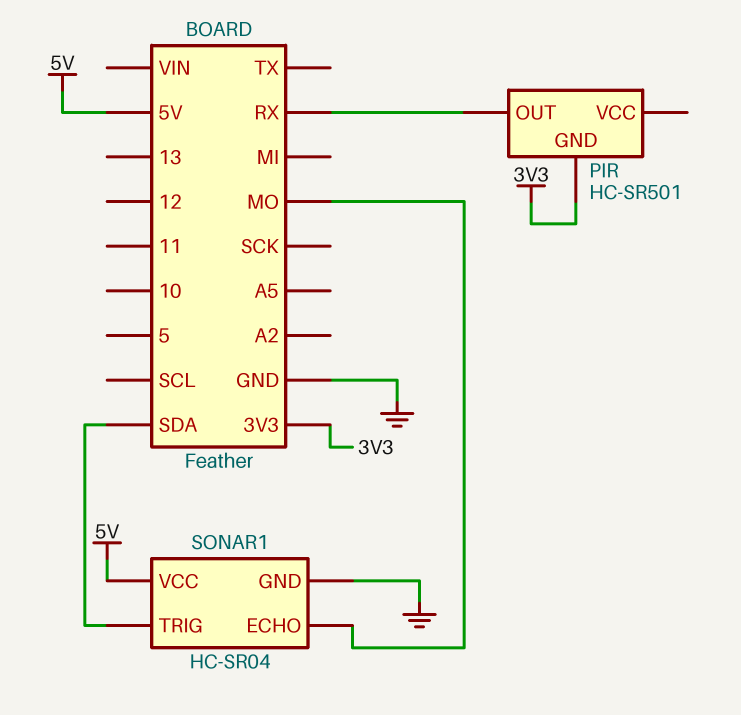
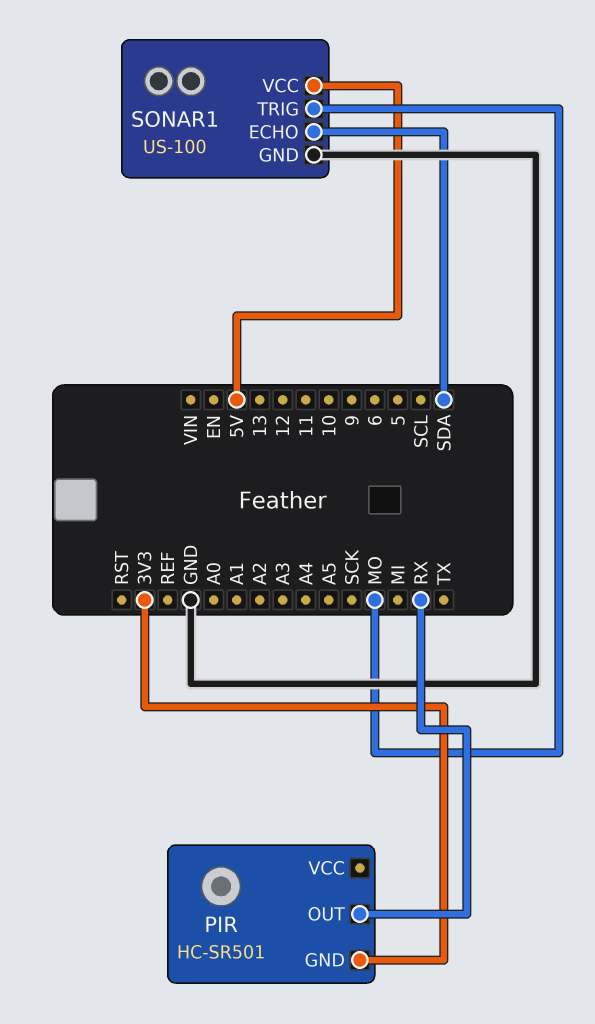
SONAR1: HC-SR04 -> US-100
SONAR1 pin ECHO: MO -> SDA
SONAR1 pin TRIG: SDA -> MO

